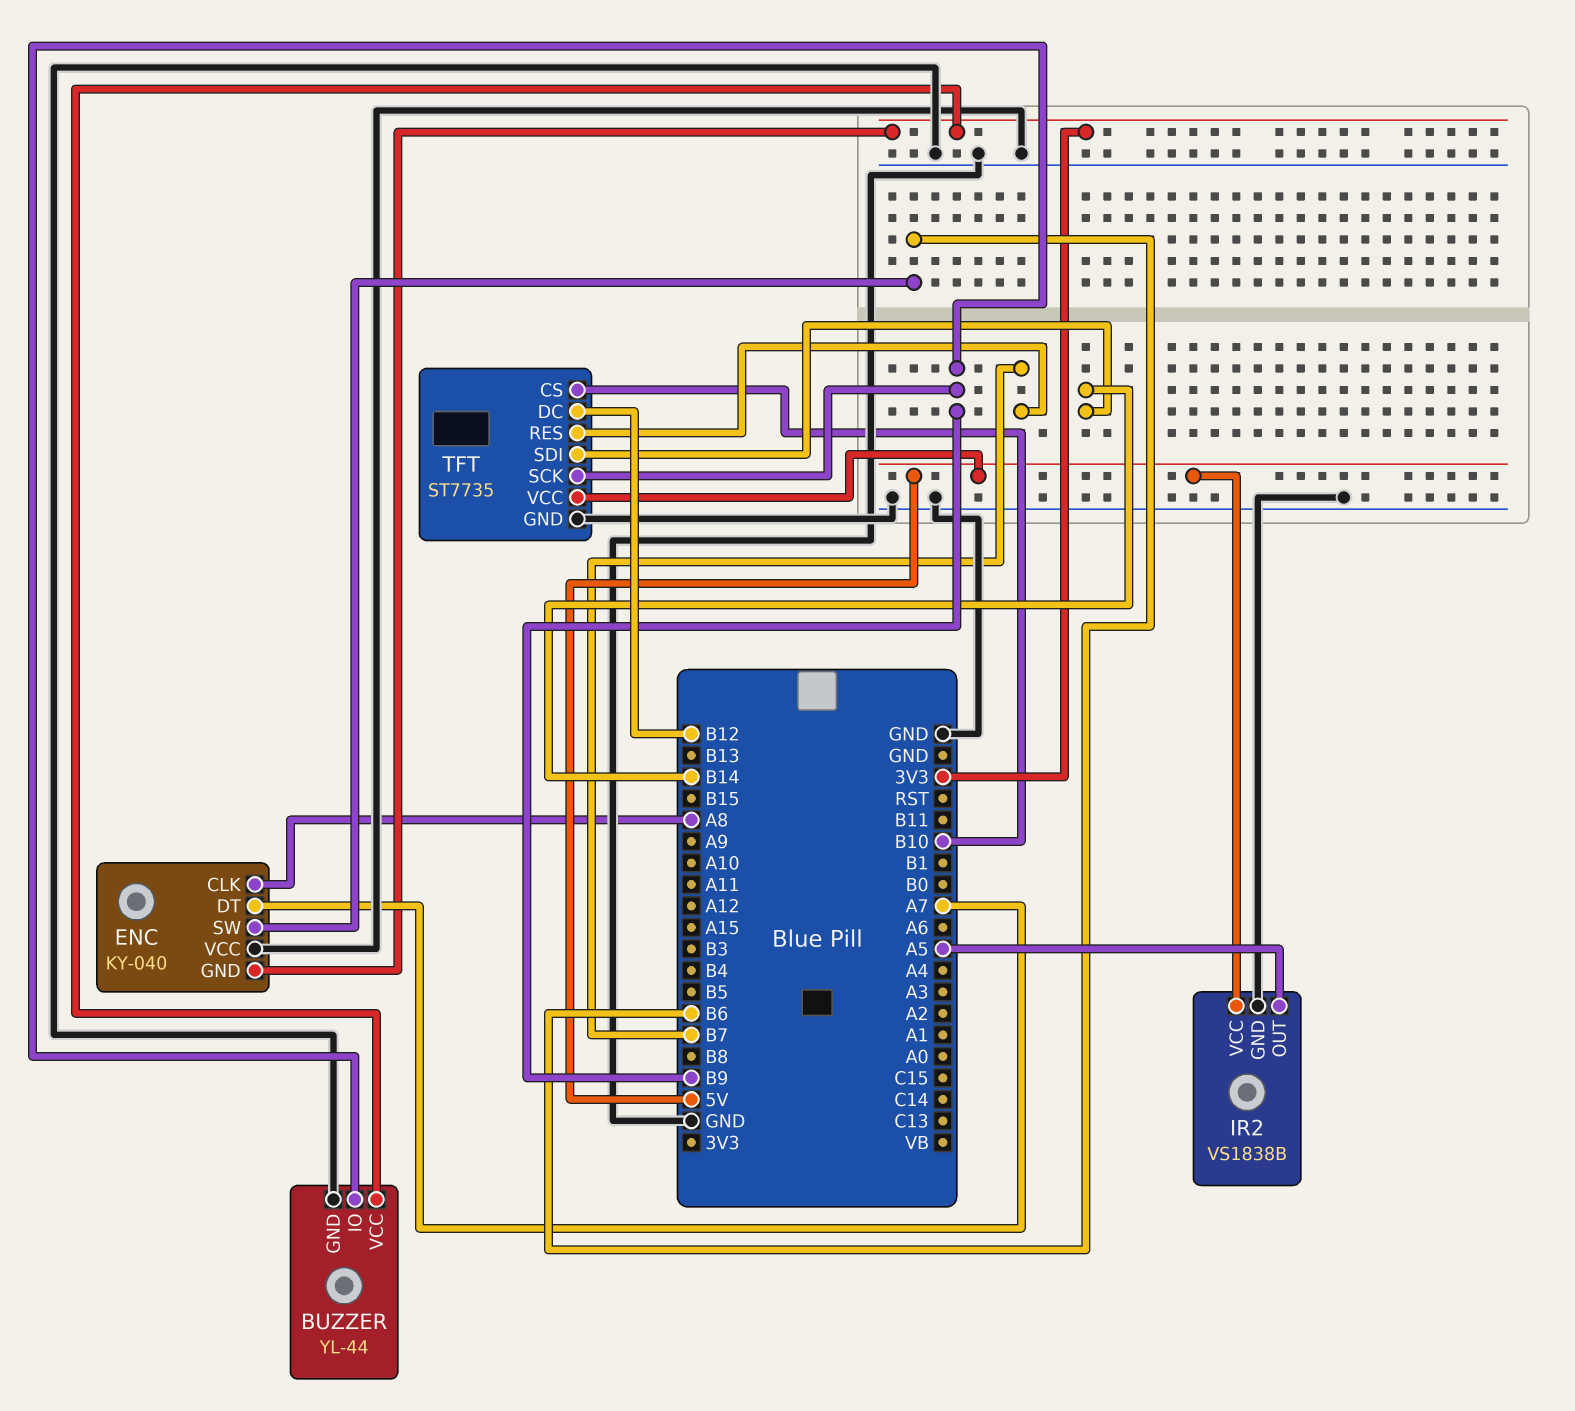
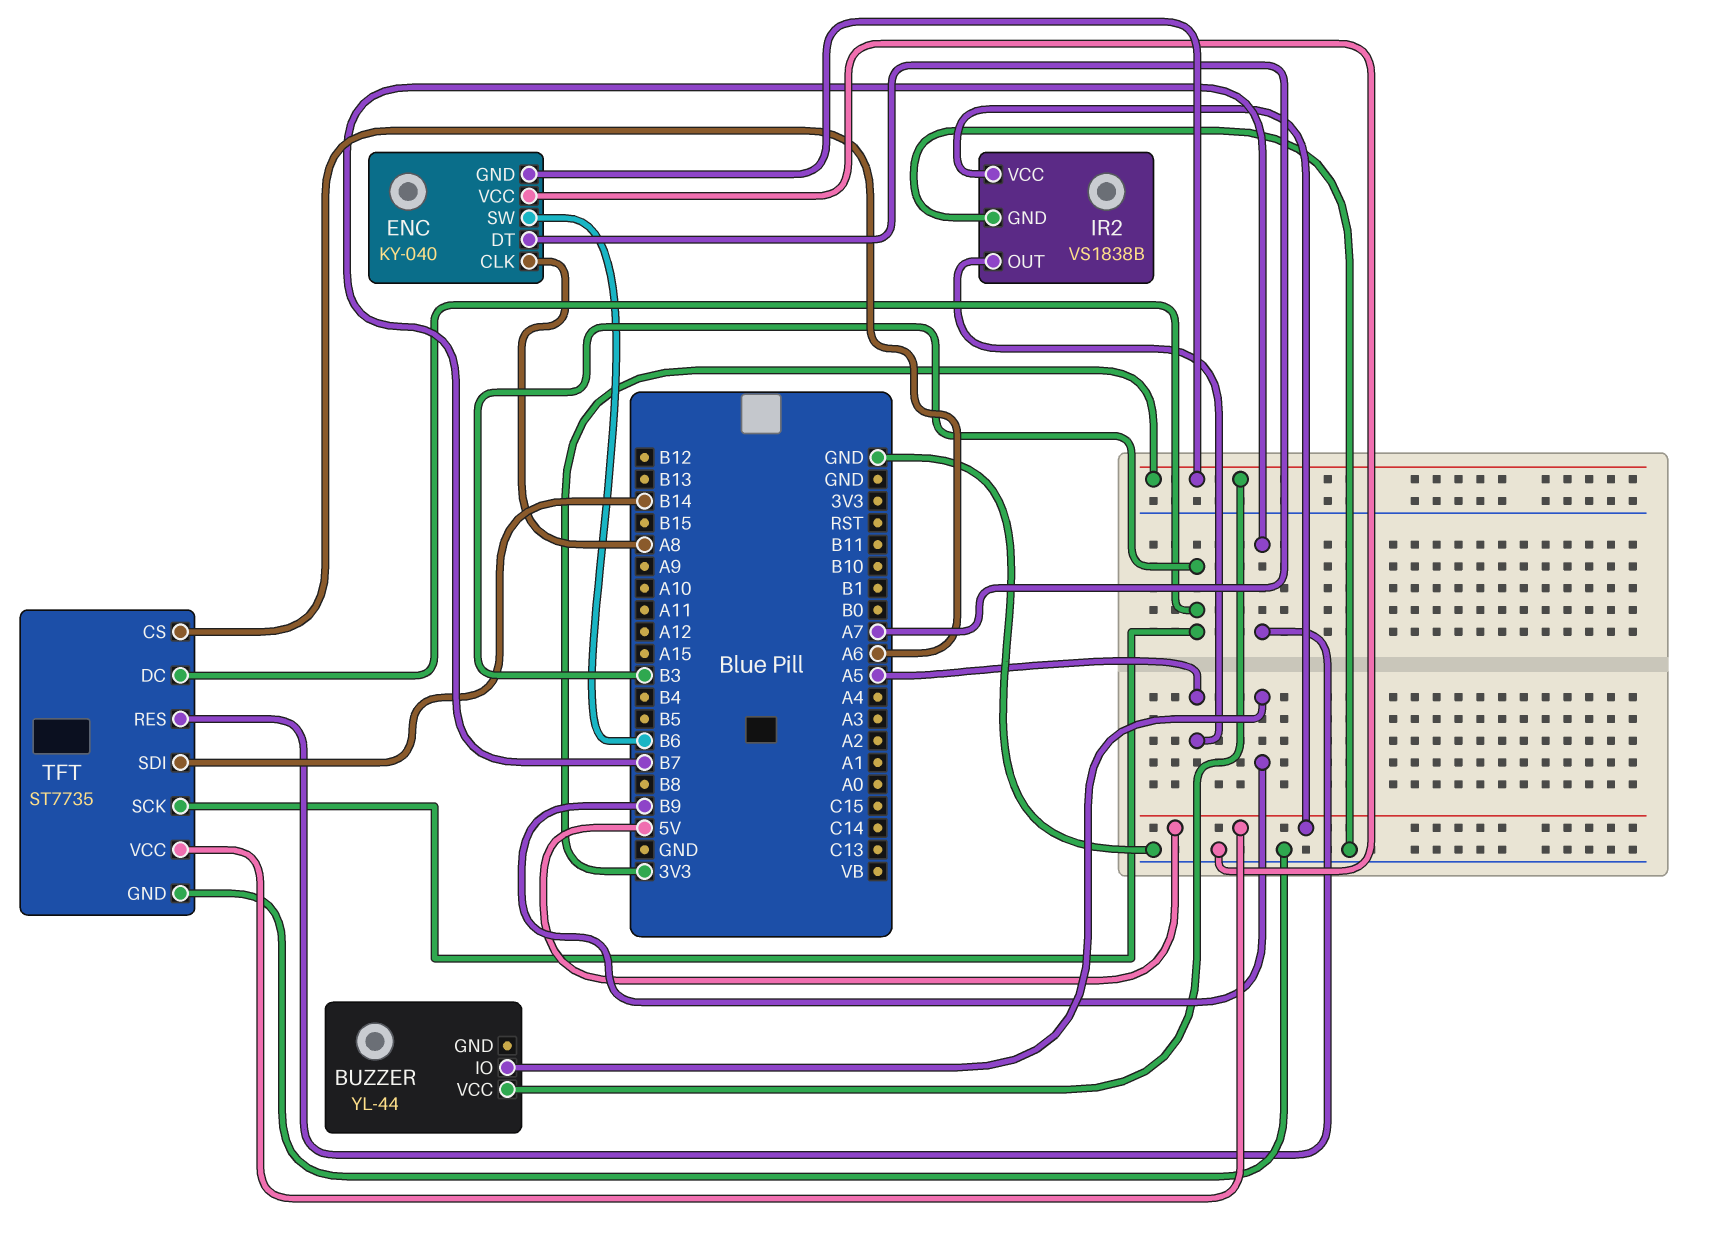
BUZZER pin GND: GND -> none
TFT pin CS: B10 -> A6
TFT pin DC: B12 -> B3
TFT pin SCK: B9 -> B3

